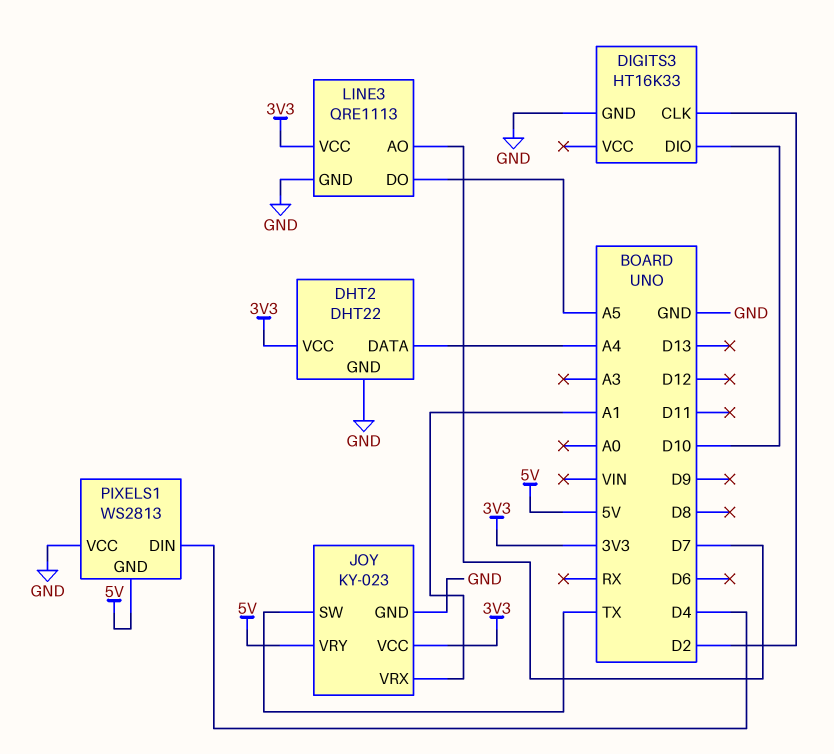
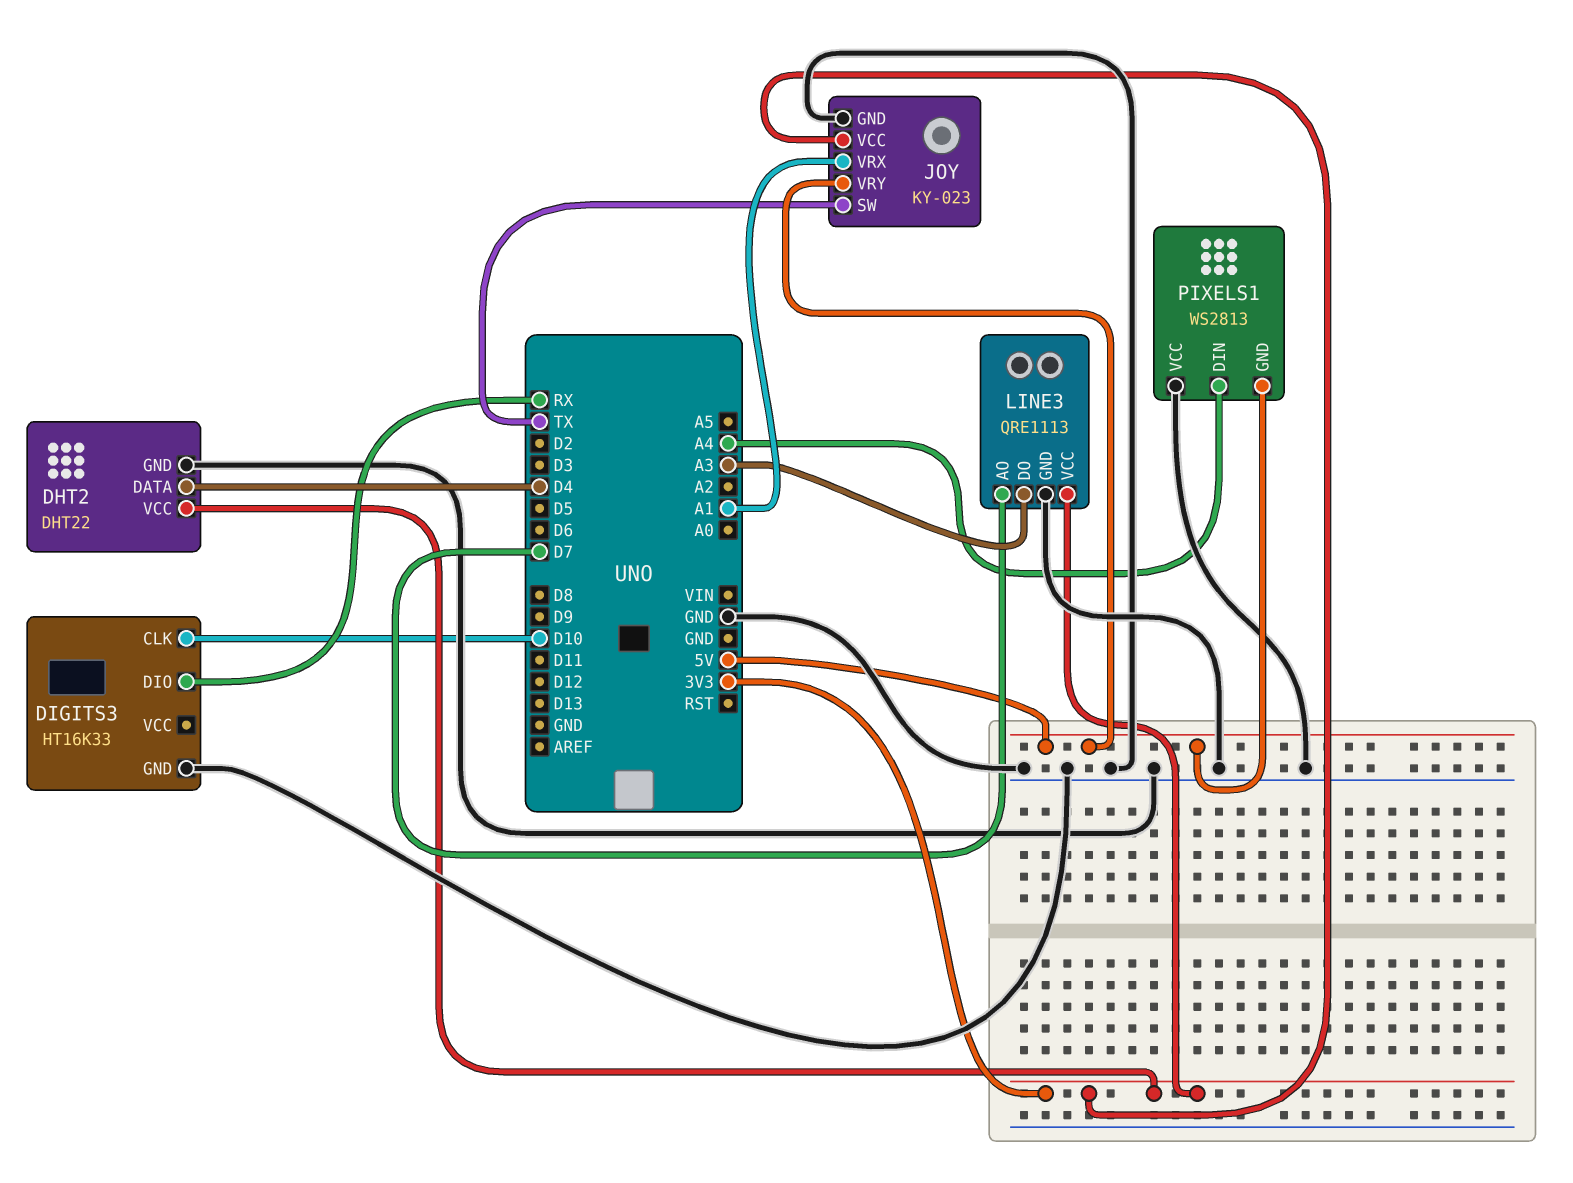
DHT2 pin DATA: A4 -> D4
DIGITS3 pin CLK: D2 -> D10
DIGITS3 pin DIO: D10 -> RX
LINE3 pin DO: A5 -> A3
PIXELS1 pin DIN: D4 -> A4

